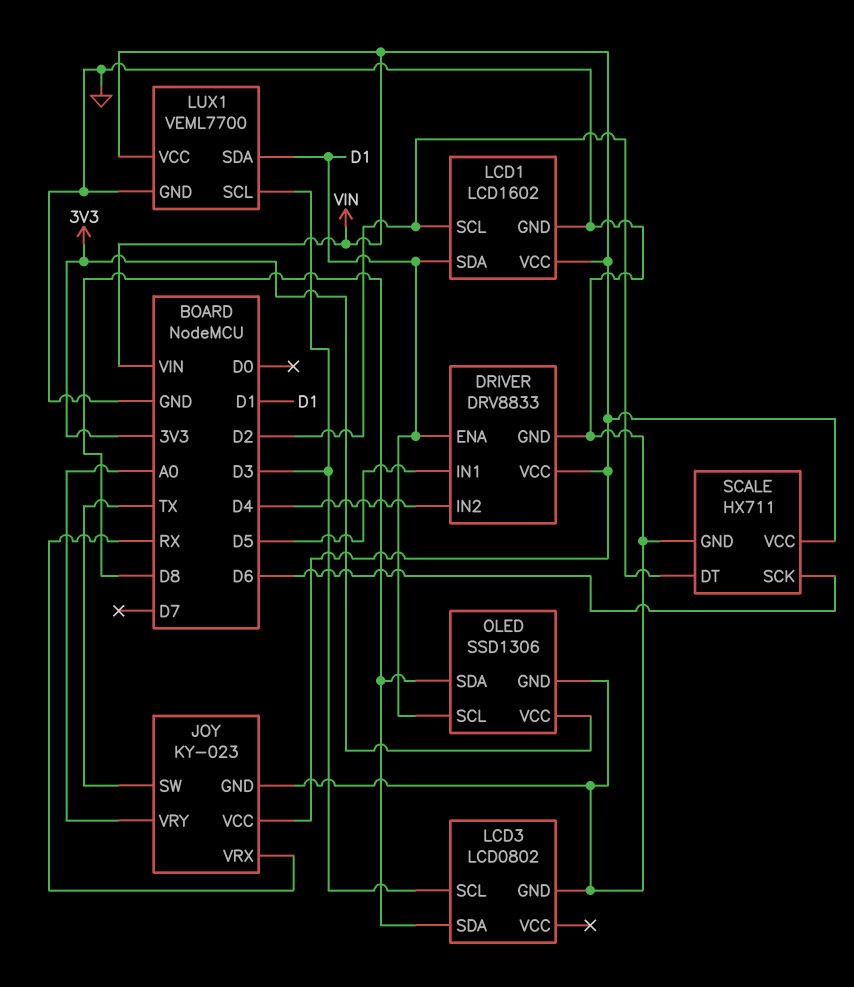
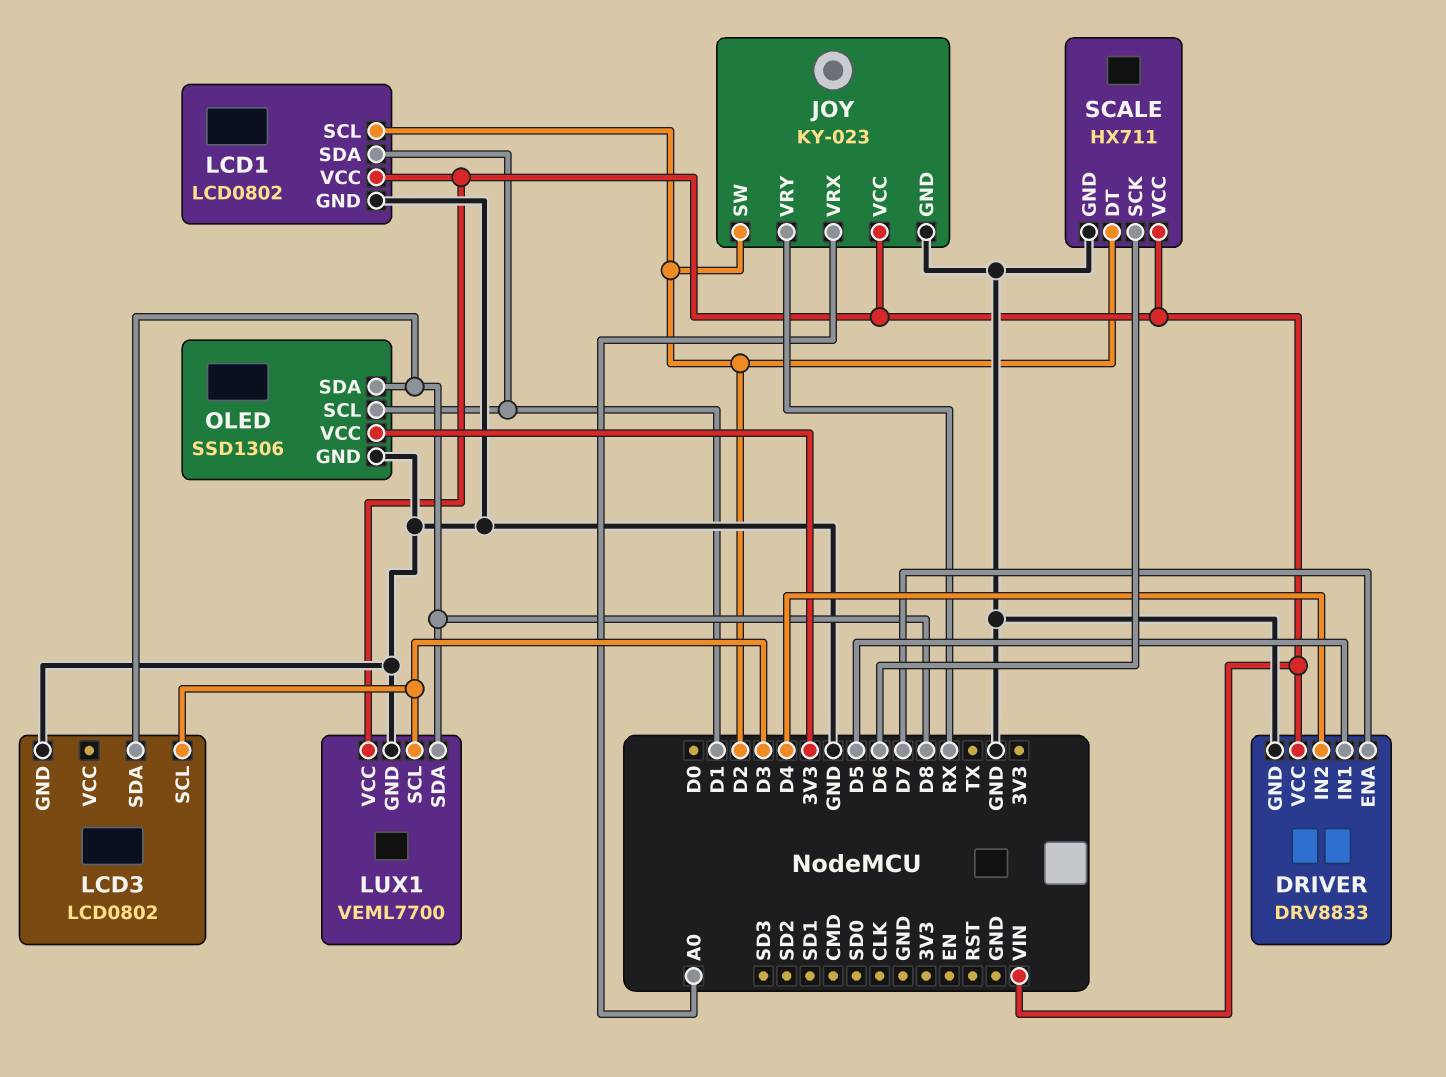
DRIVER pin ENA: D1 -> D7
JOY pin SW: TX -> D2
JOY pin VRX: RX -> A0
JOY pin VRY: A0 -> RX
LCD1: LCD1602 -> LCD0802
LUX1 pin SDA: D1 -> D8

